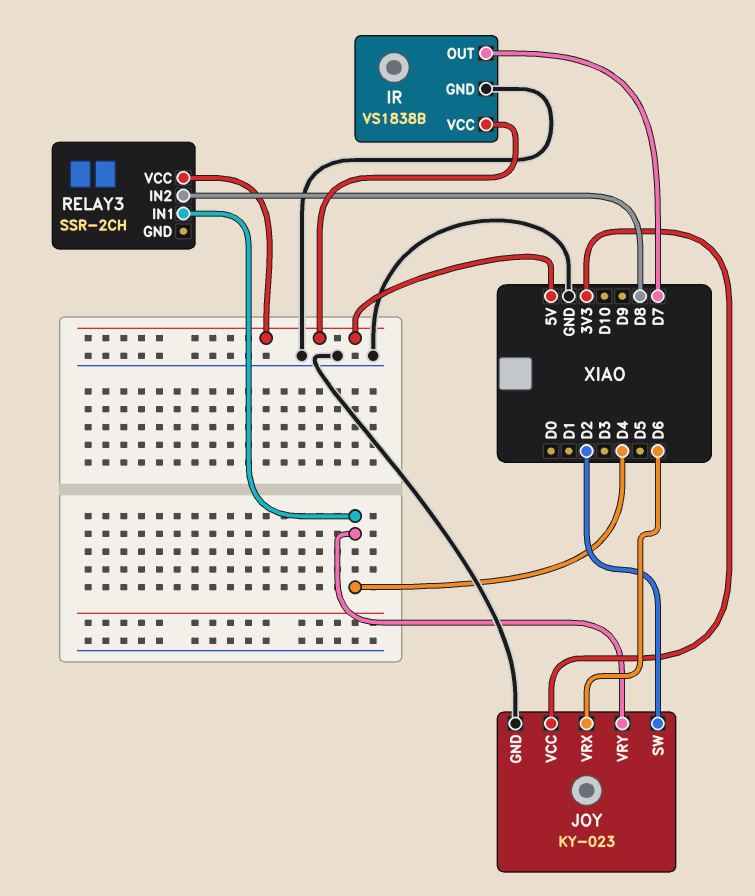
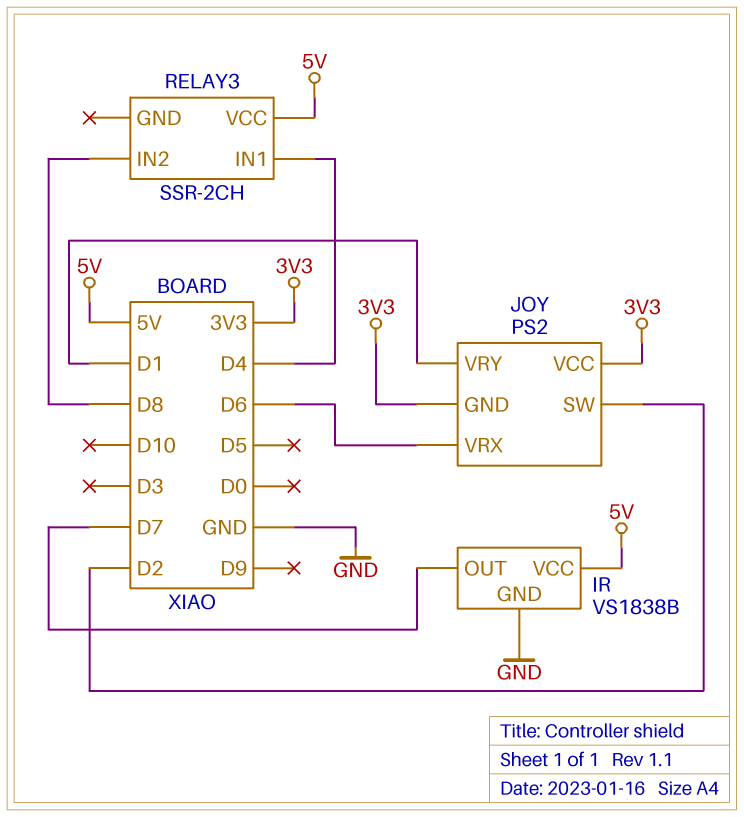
JOY: KY-023 -> PS2
JOY pin GND: GND -> 3V3
JOY pin VRY: D4 -> D1

